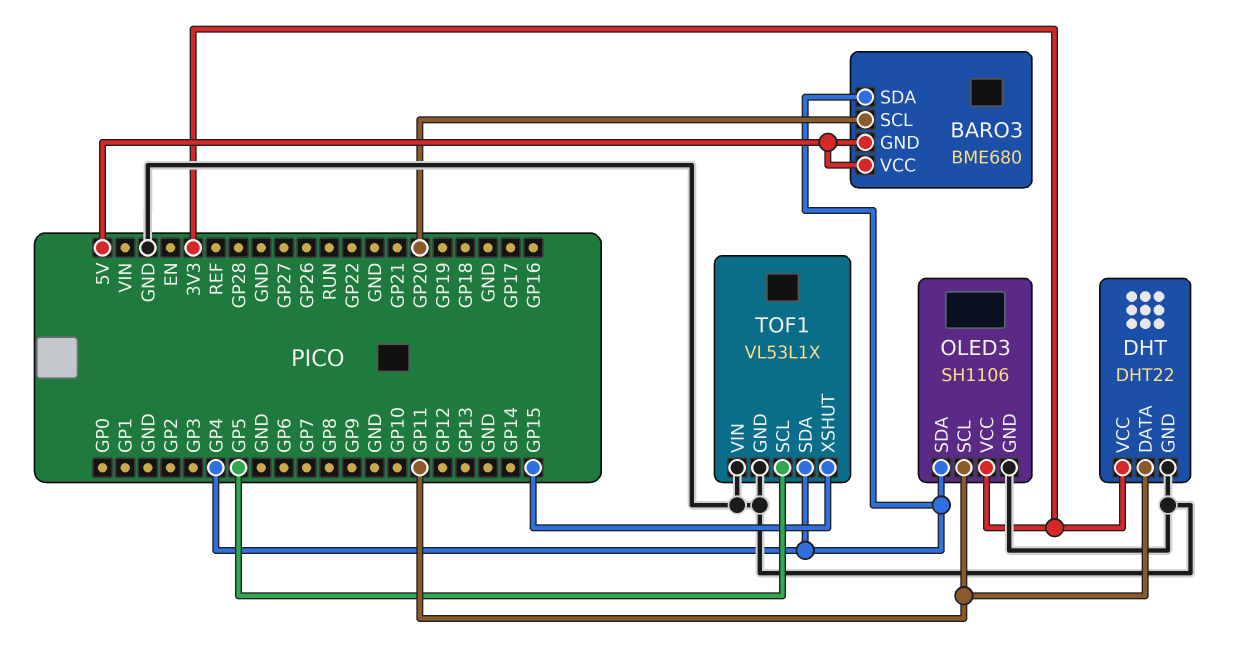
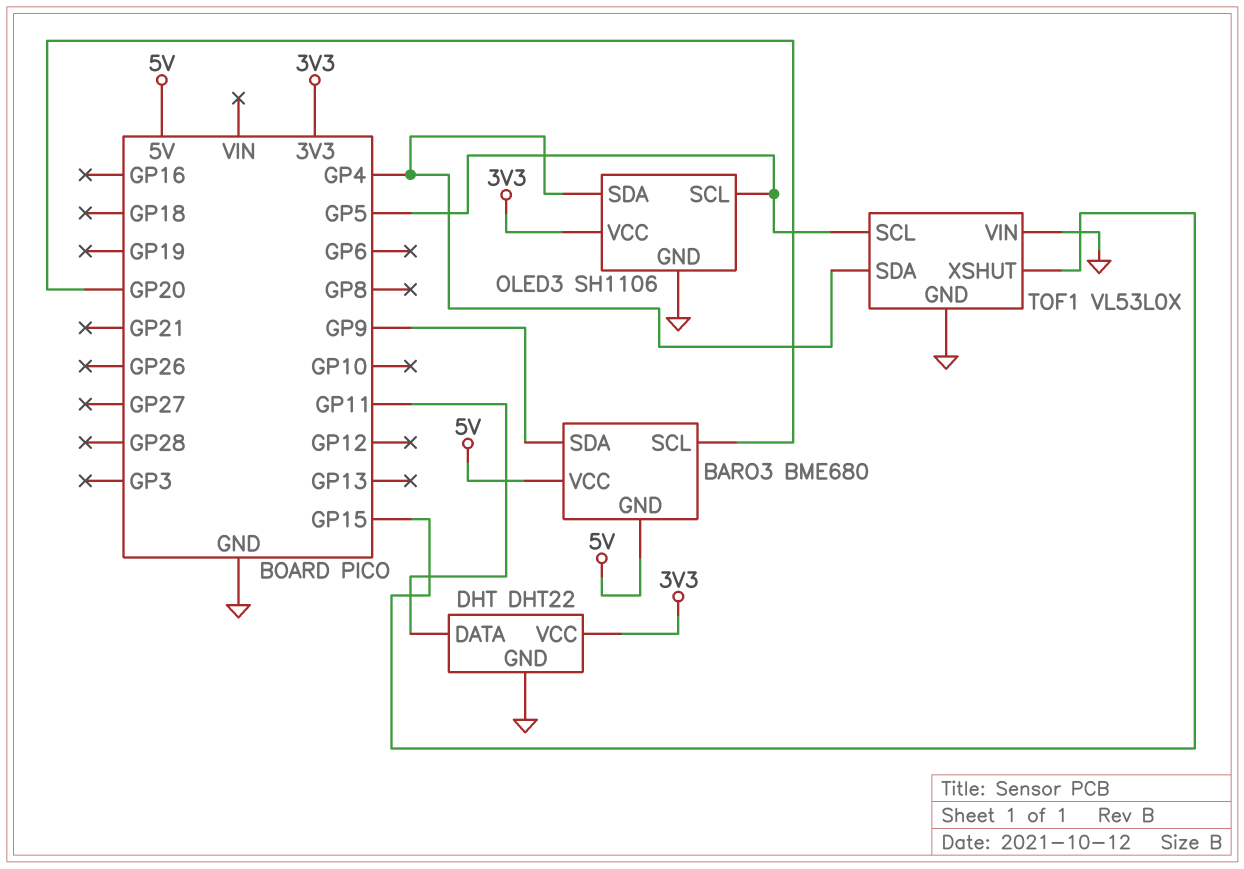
BARO3 pin SDA: GP4 -> GP9
OLED3 pin SCL: GP11 -> GP5
TOF1: VL53L1X -> VL53L0X

